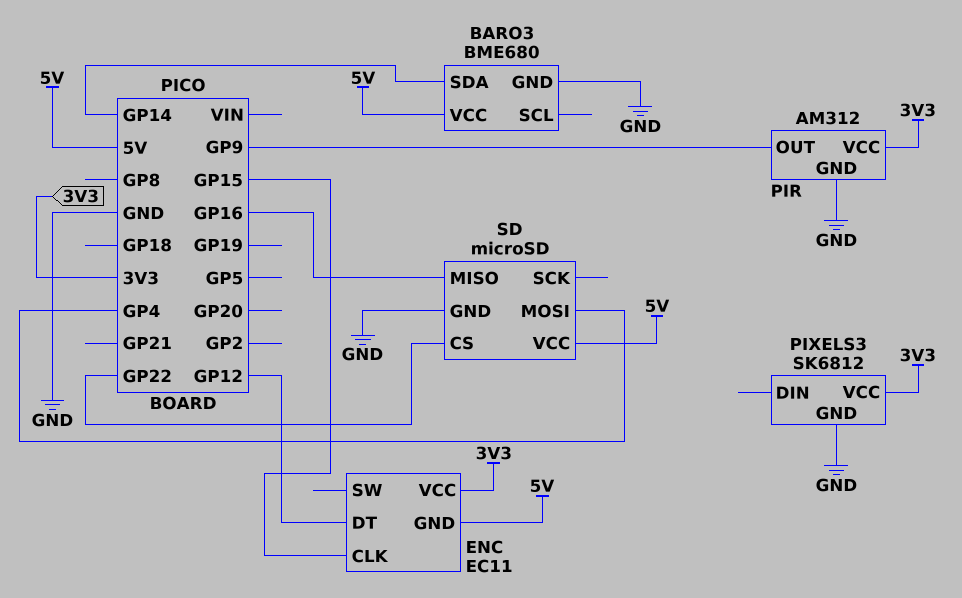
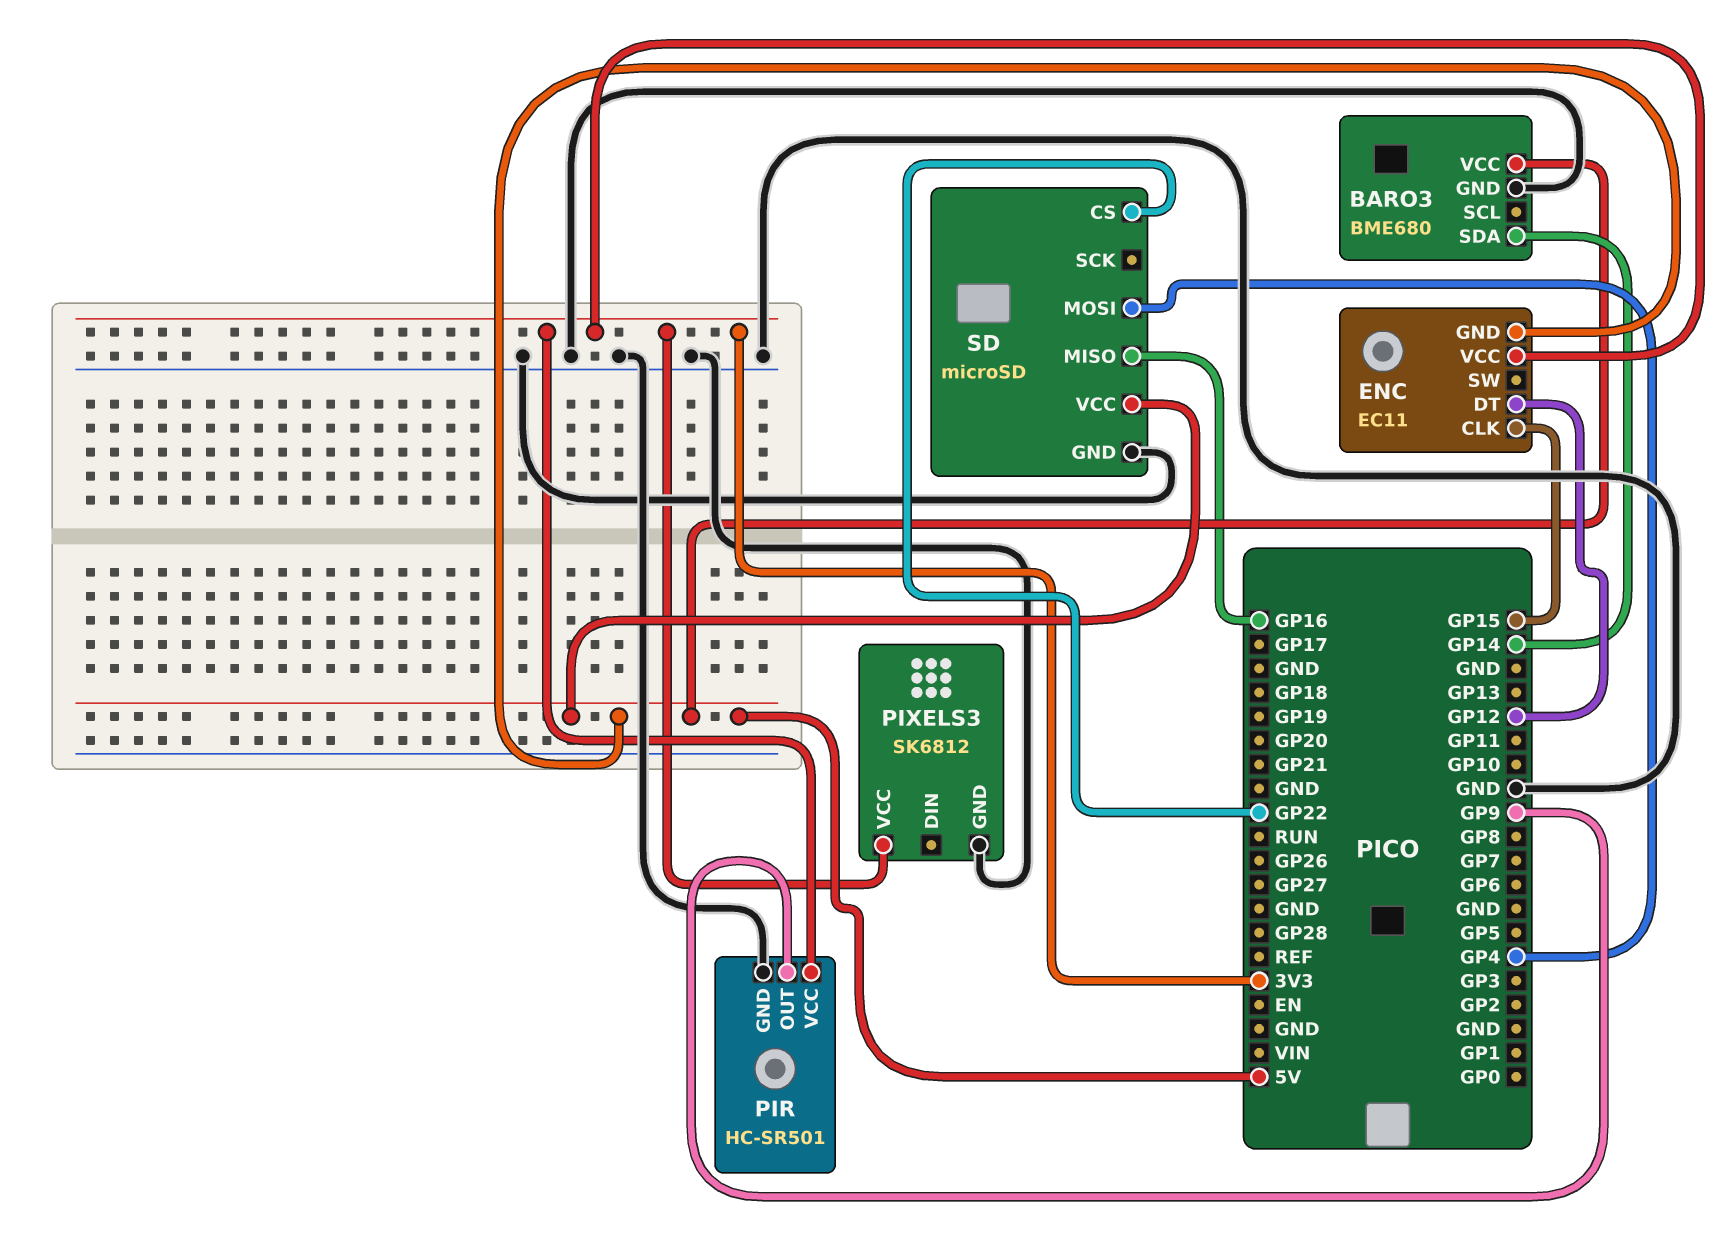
PIR: AM312 -> HC-SR501

